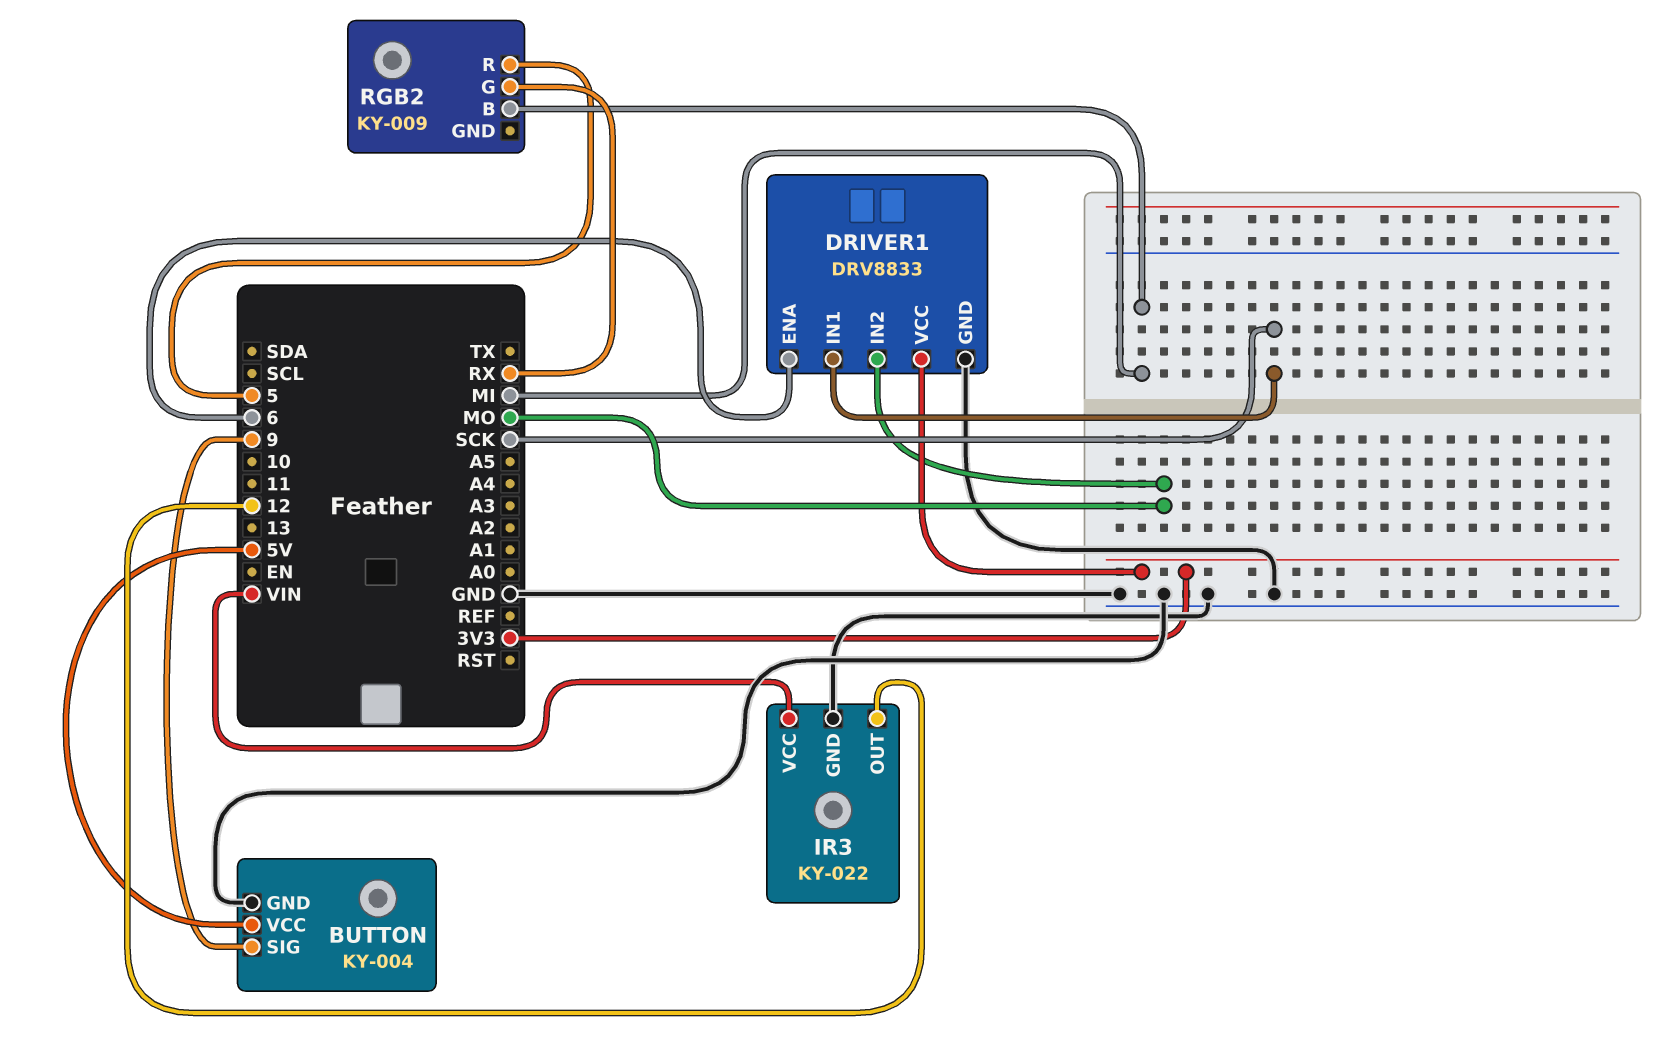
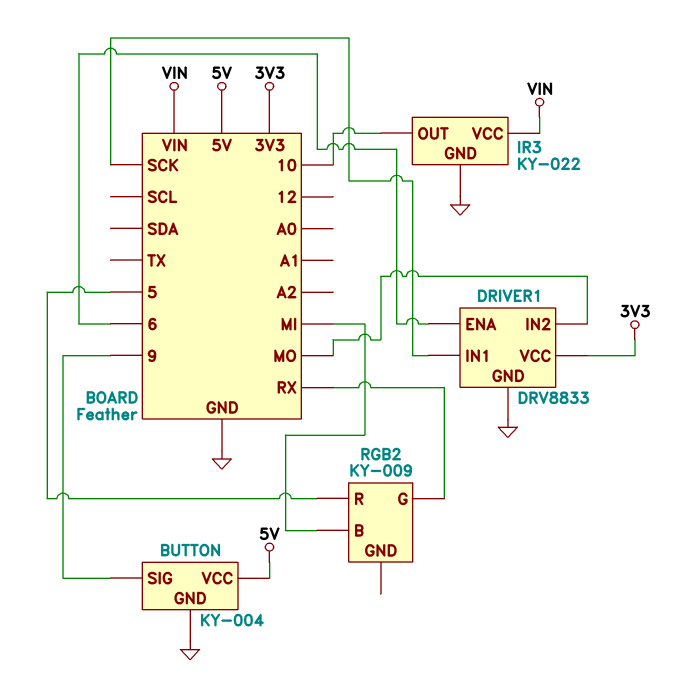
IR3 pin OUT: 12 -> 10

